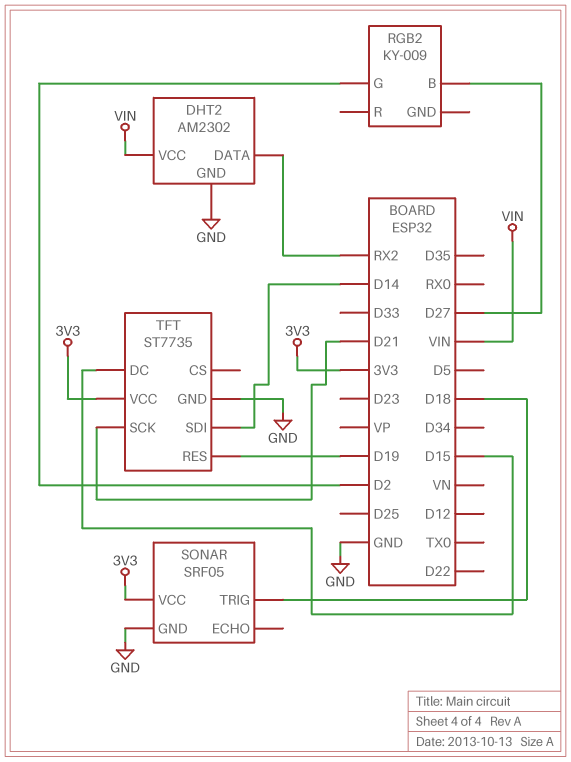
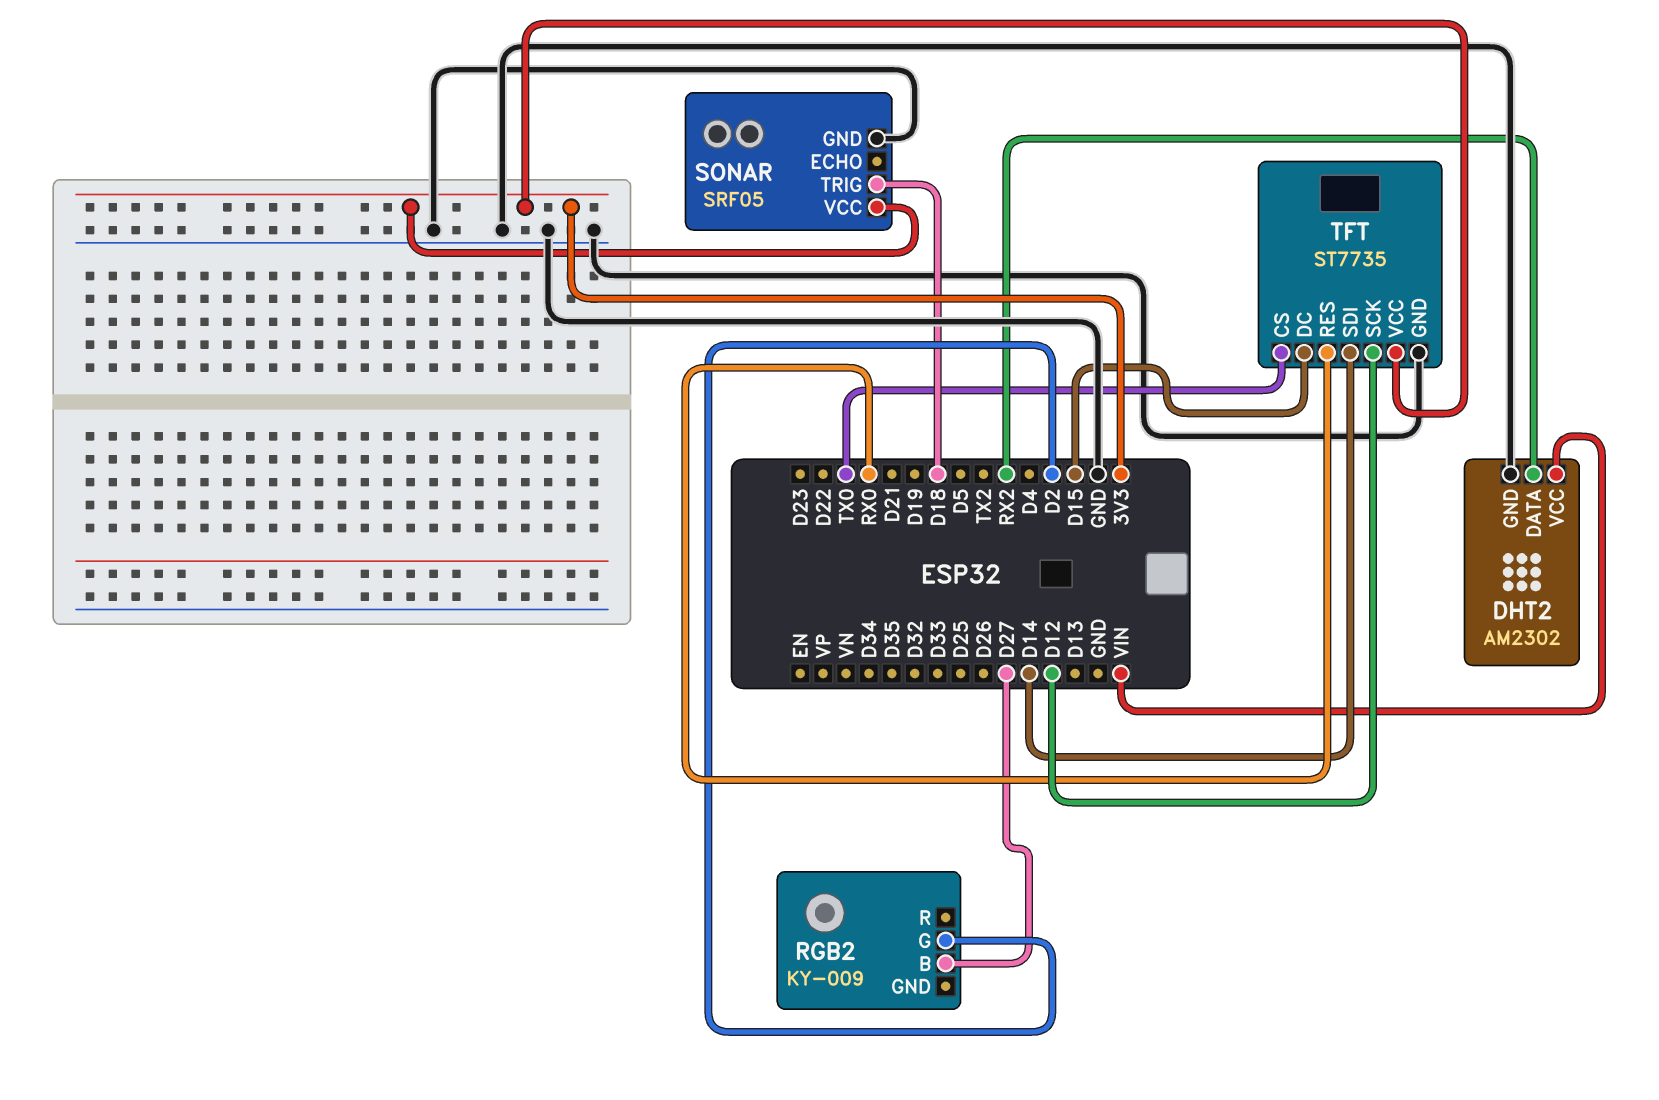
TFT pin CS: none -> TX0
TFT pin RES: D19 -> RX0
TFT pin SCK: D21 -> D12

